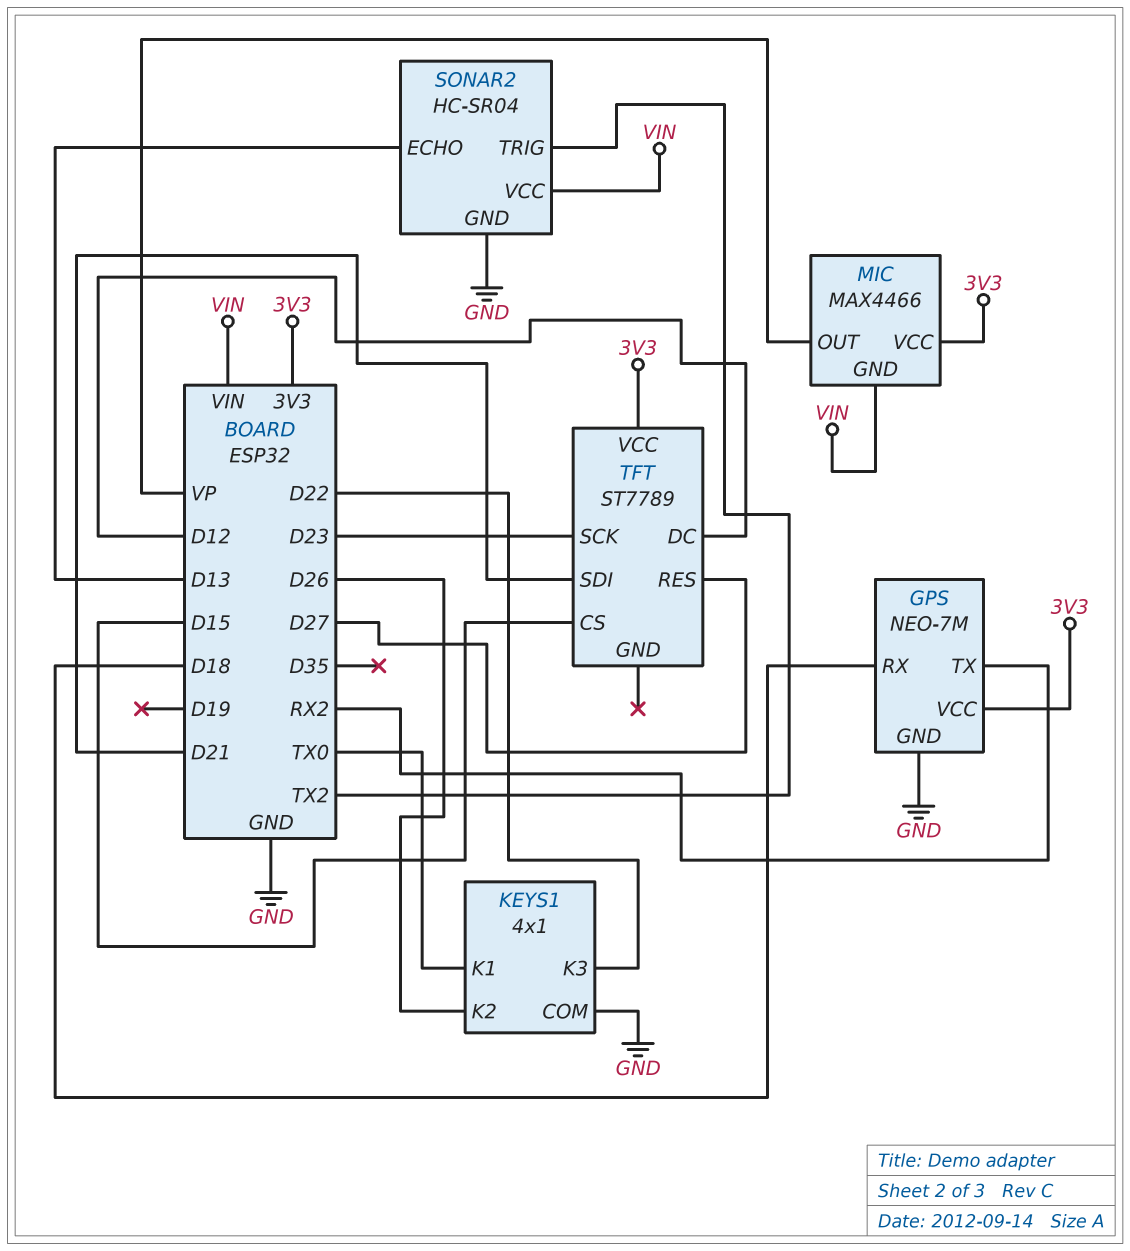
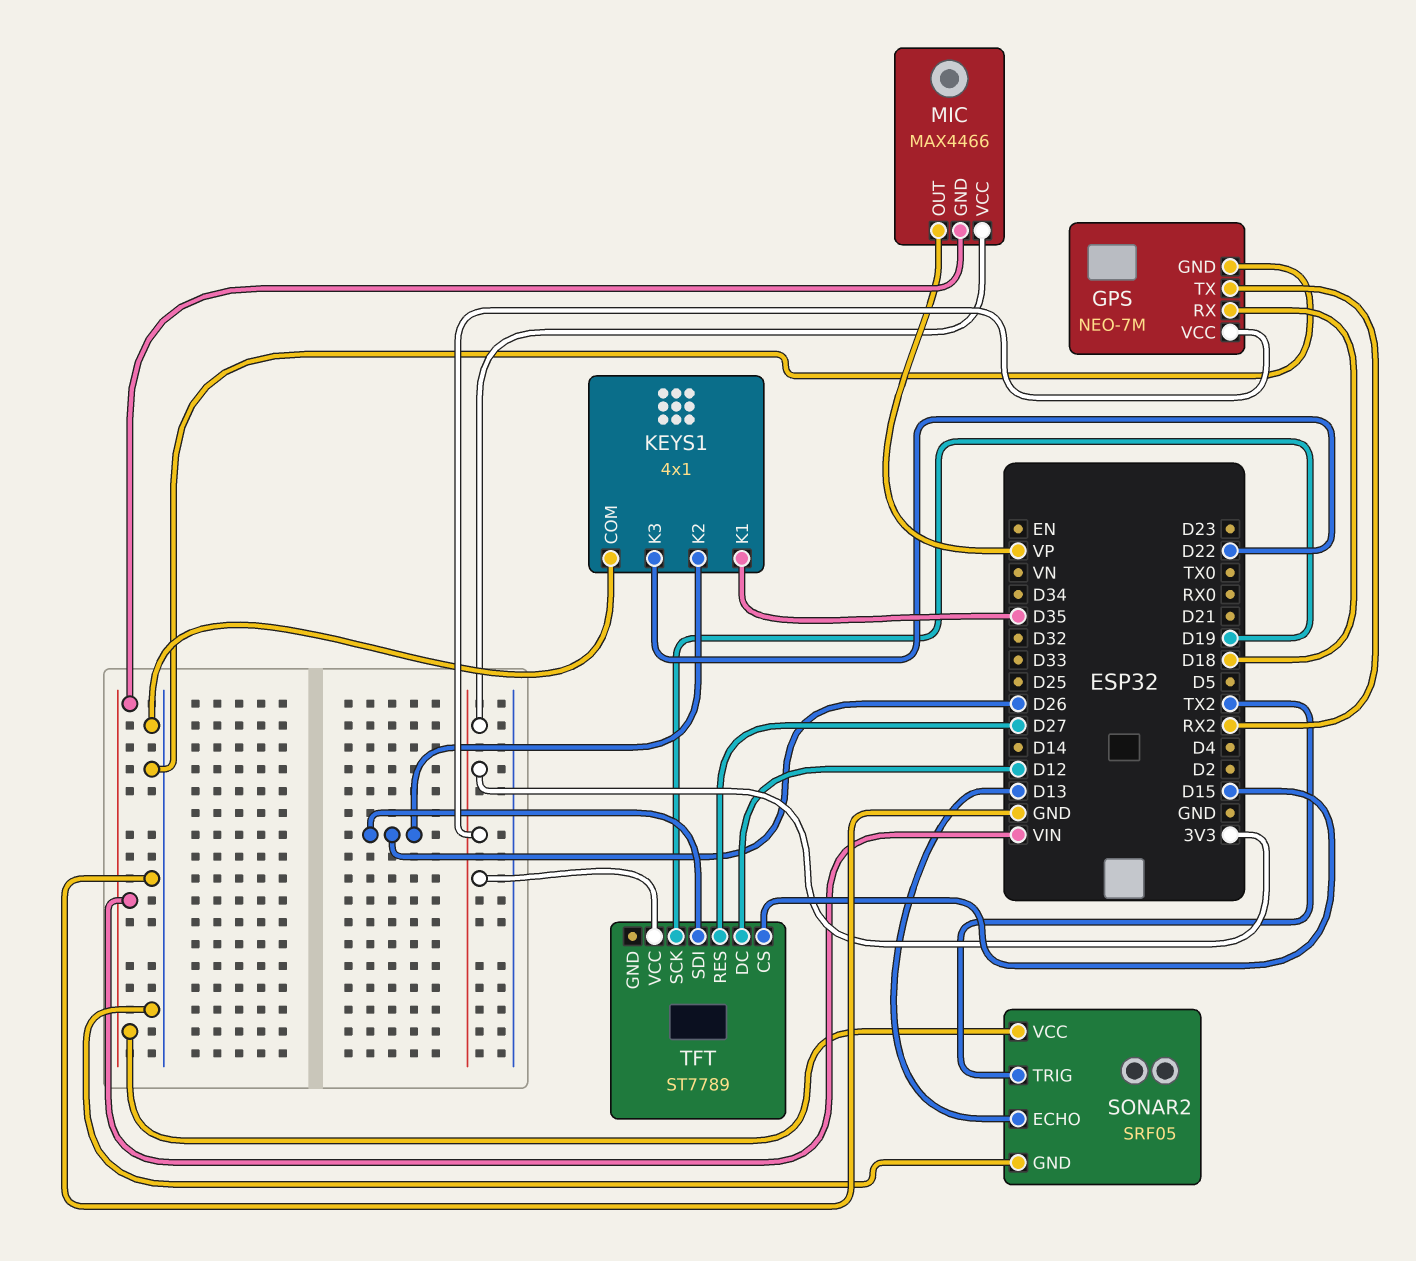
KEYS1 pin K1: TX0 -> D35
SONAR2: HC-SR04 -> SRF05
TFT pin SCK: D23 -> D19
TFT pin SDI: D21 -> D26

